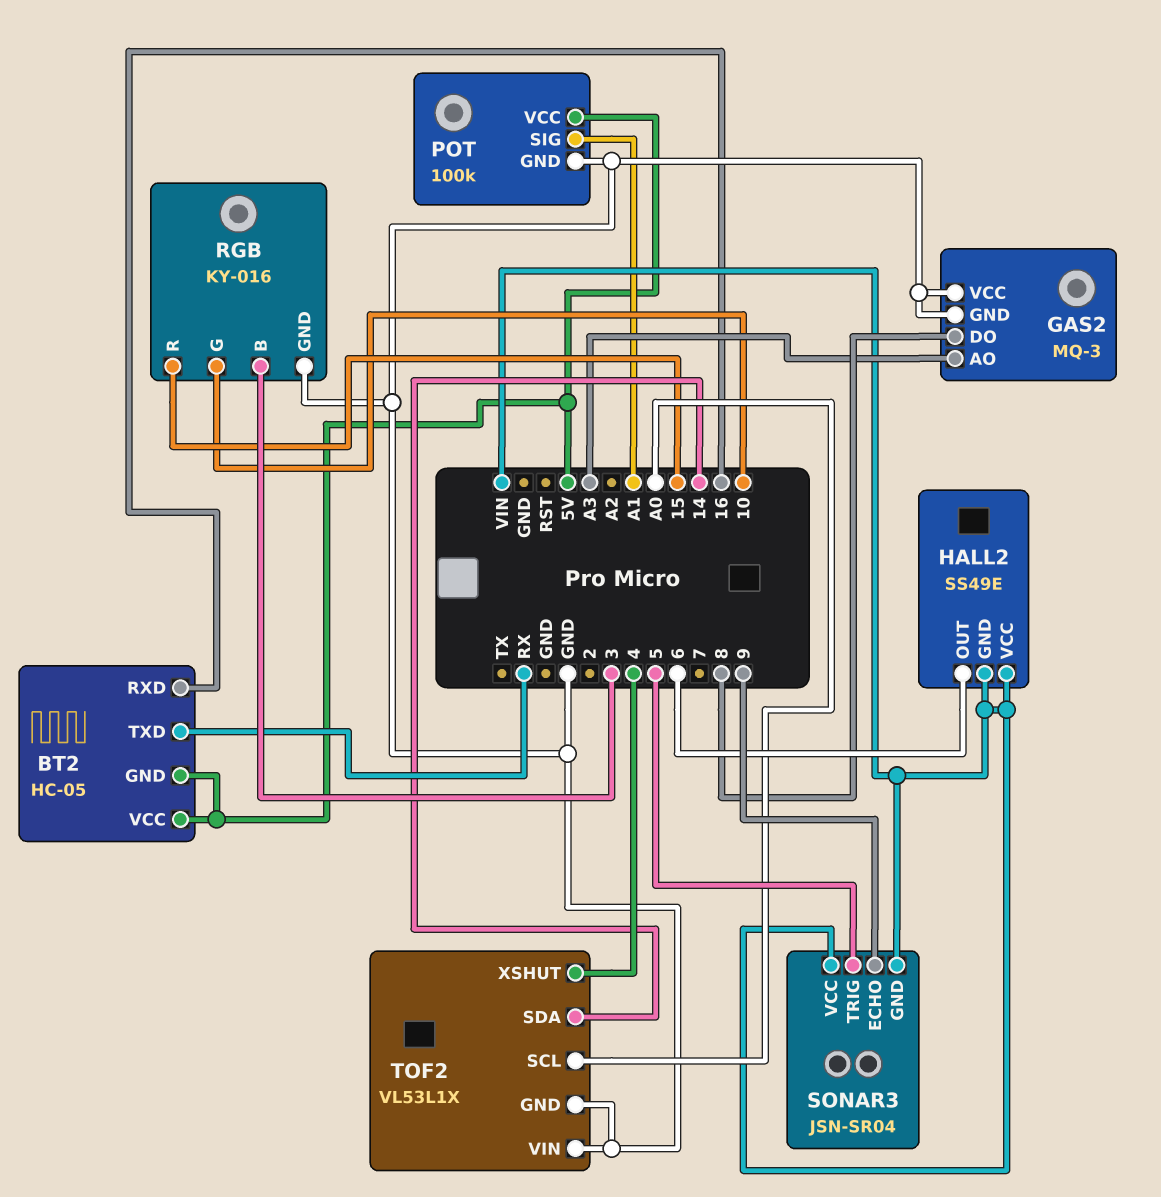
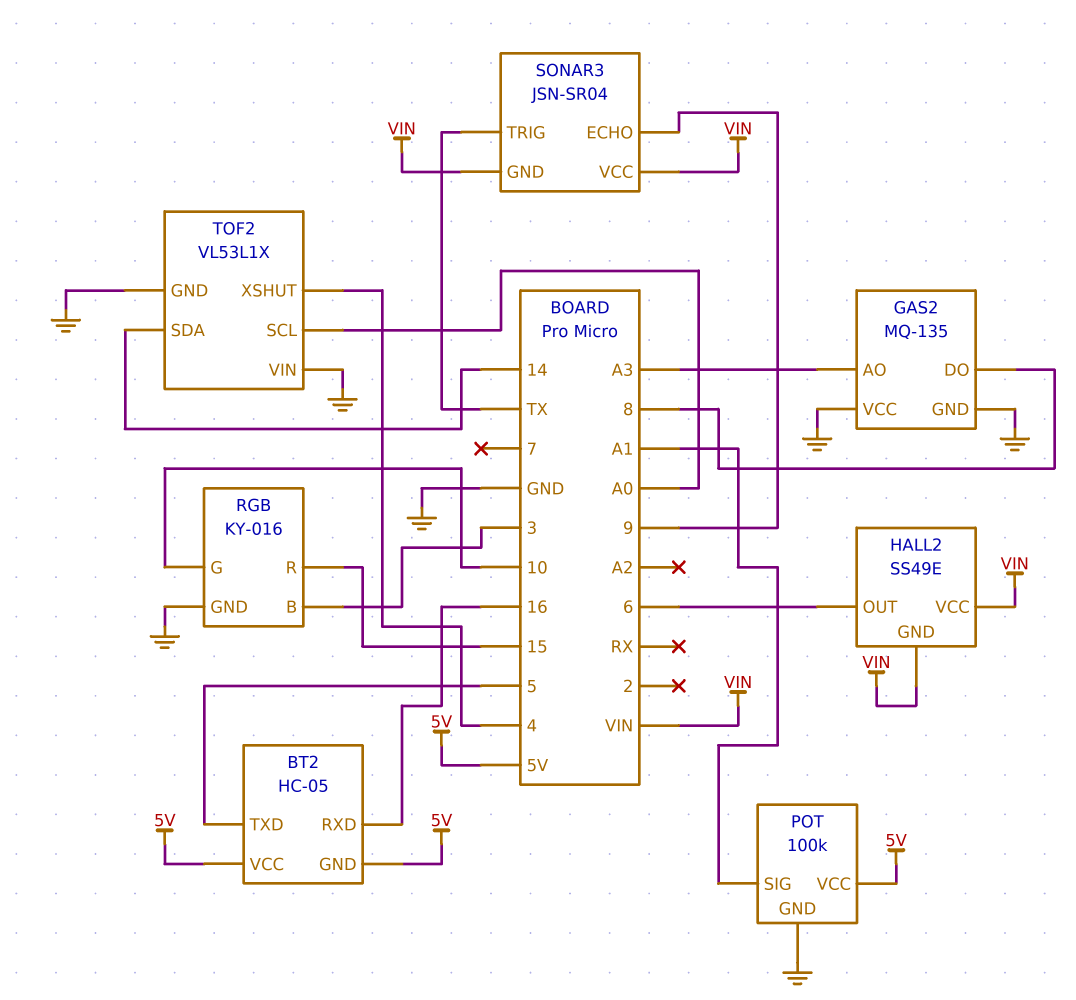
BT2 pin TXD: RX -> 5
GAS2: MQ-3 -> MQ-135
SONAR3 pin TRIG: 5 -> TX

